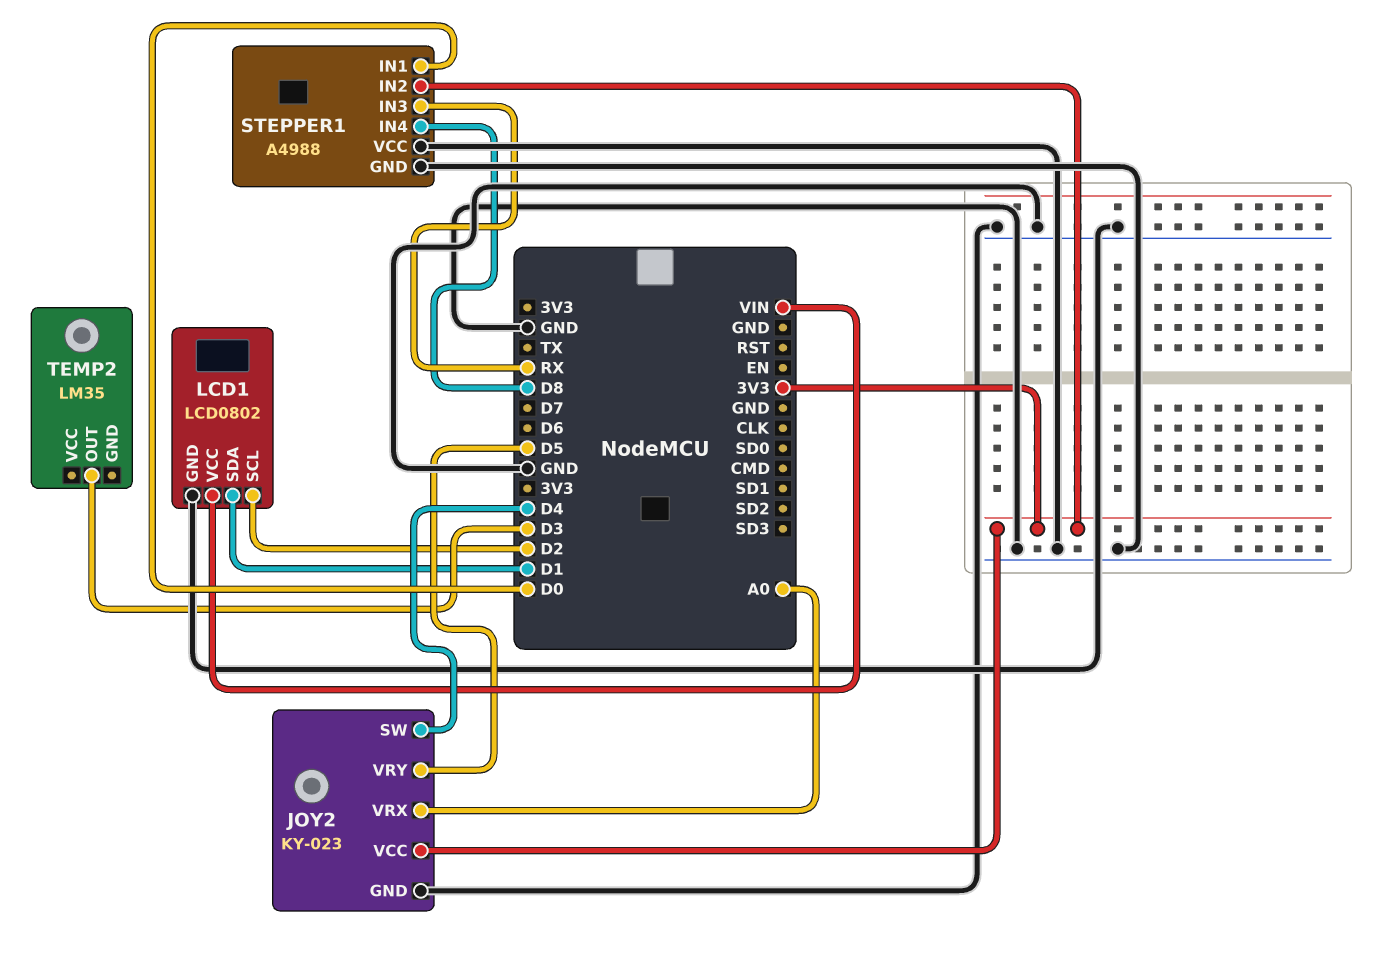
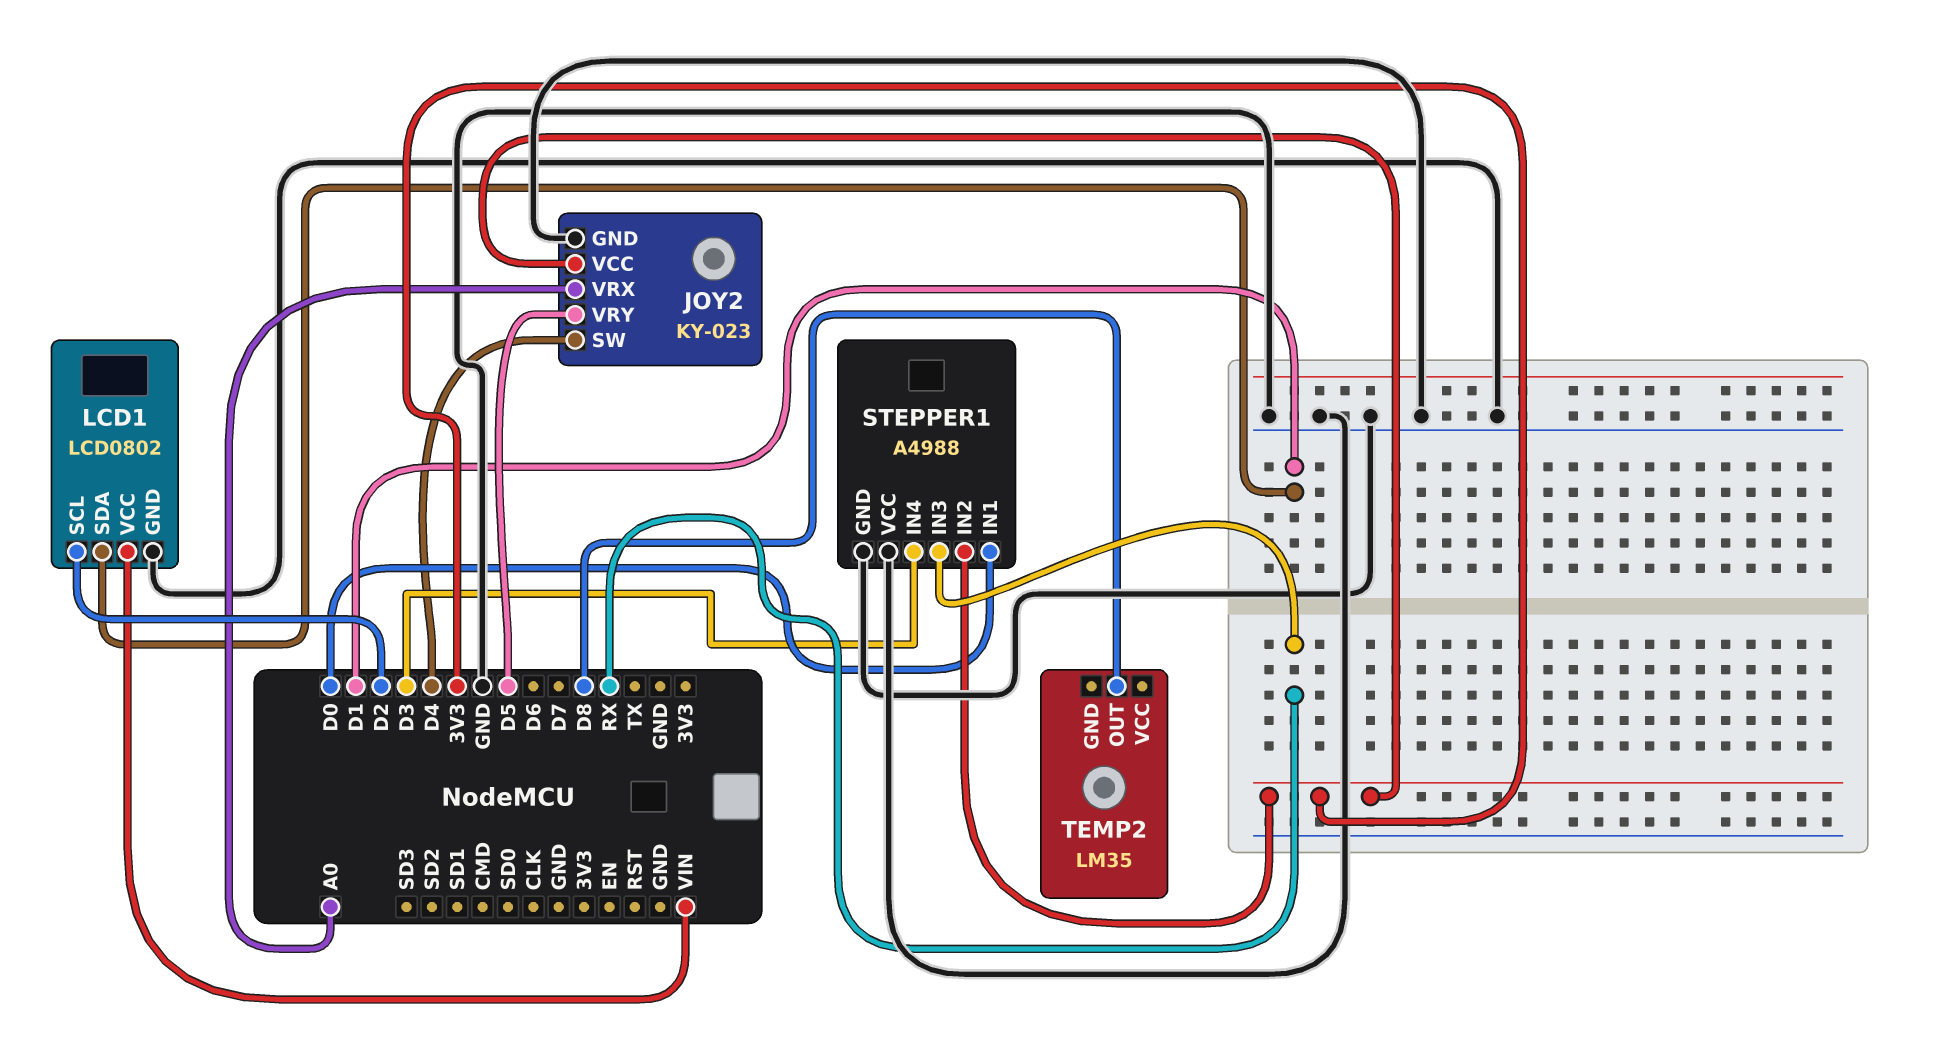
STEPPER1 pin IN4: D8 -> D3
TEMP2 pin OUT: D3 -> D8

